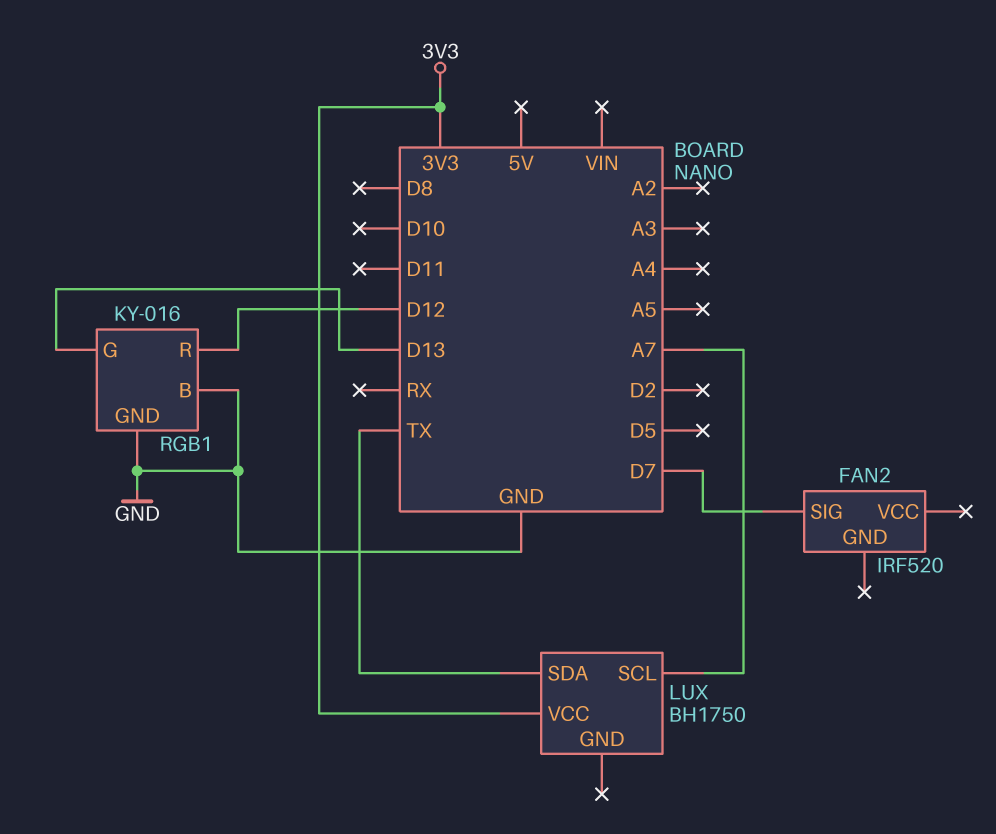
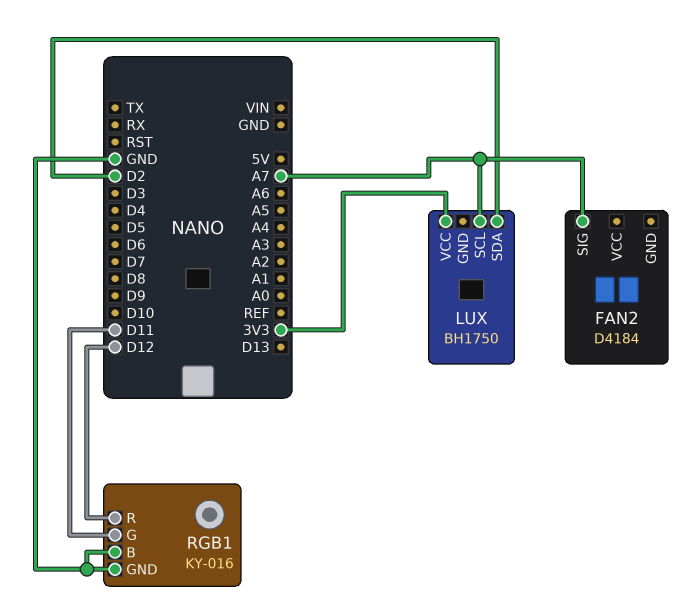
FAN2: IRF520 -> D4184
FAN2 pin SIG: D7 -> A7
LUX pin SDA: TX -> D2
RGB1 pin G: D13 -> D11

